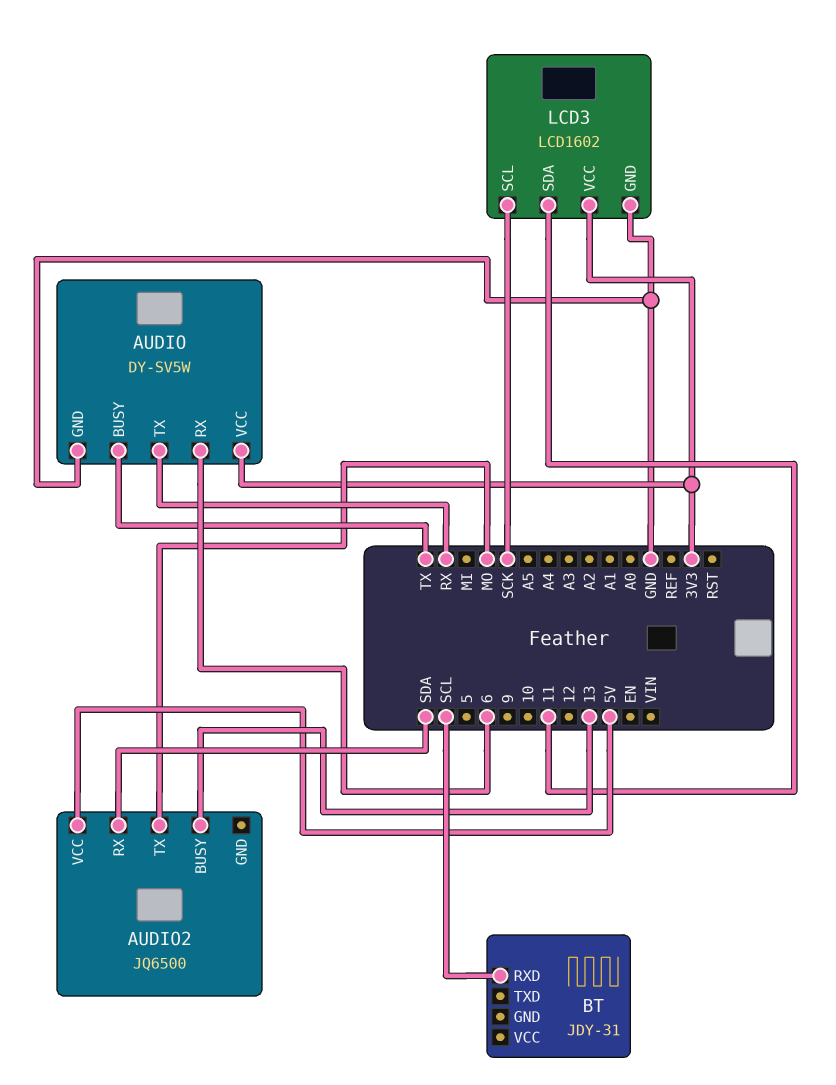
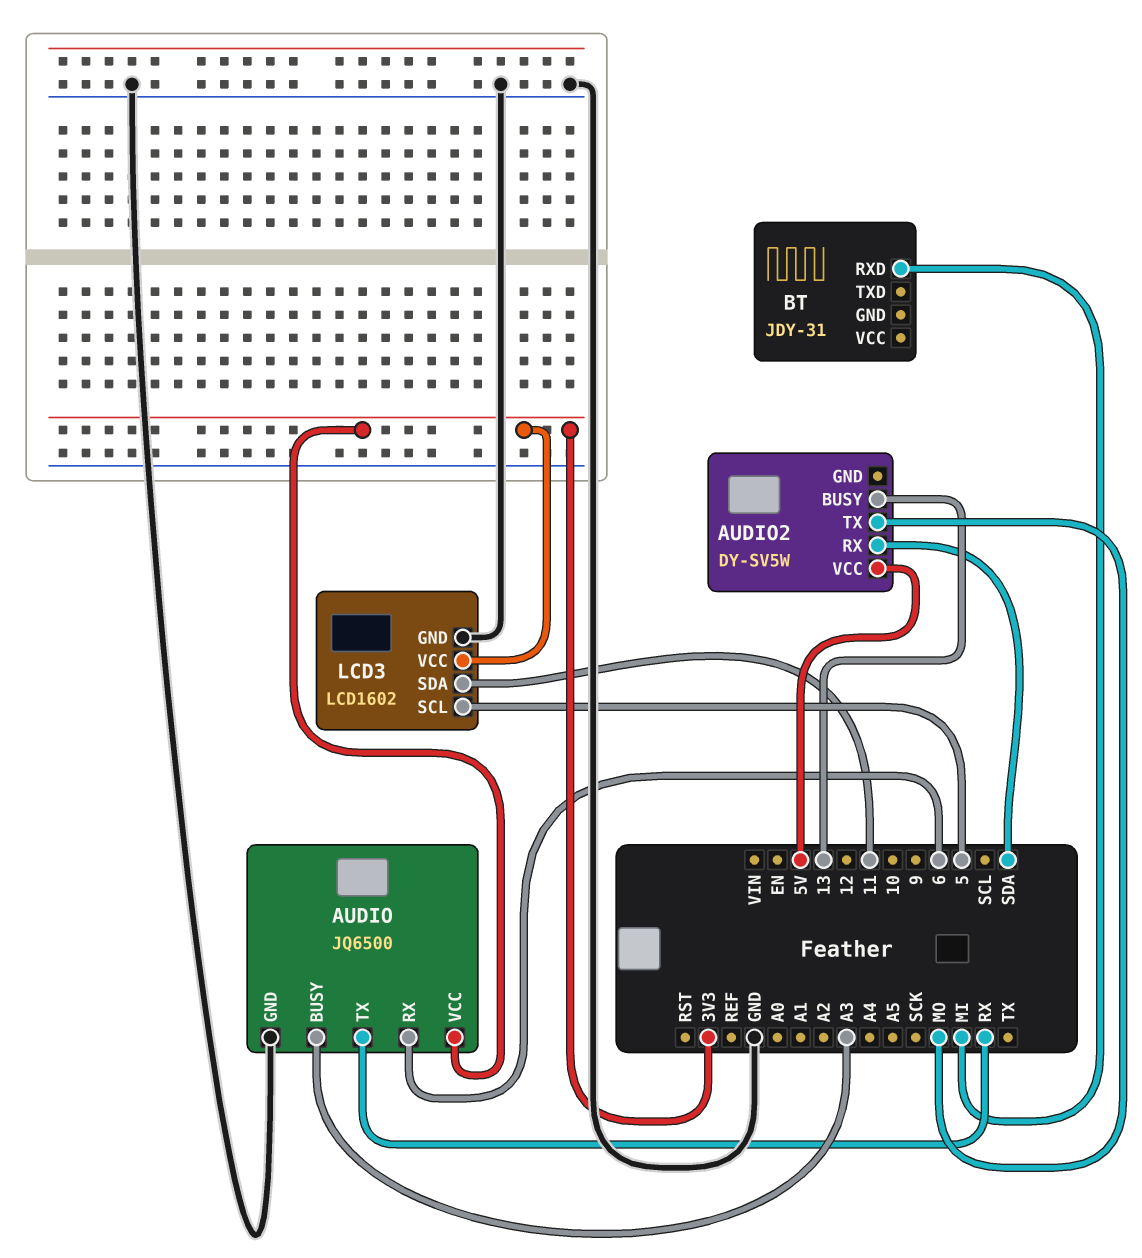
AUDIO: DY-SV5W -> JQ6500
AUDIO pin BUSY: TX -> A3
AUDIO2: JQ6500 -> DY-SV5W
BT pin RXD: SCL -> MI
LCD3 pin SCL: SCK -> 5

